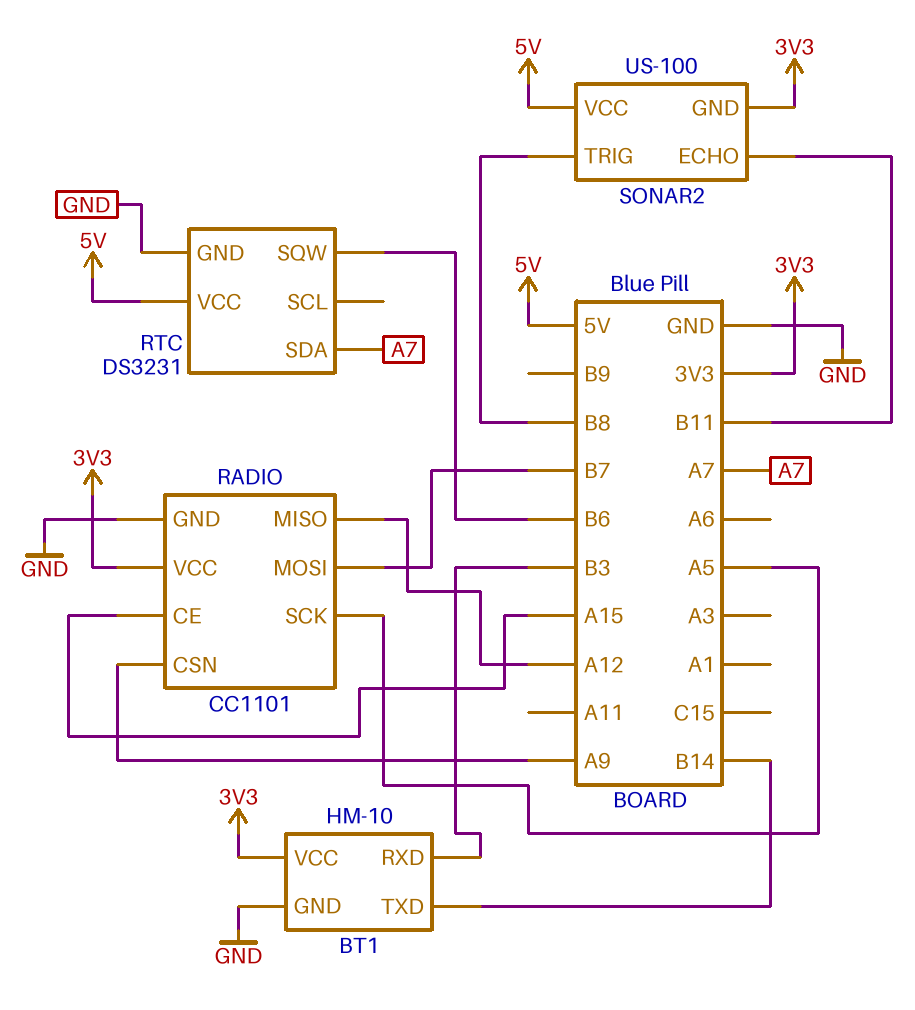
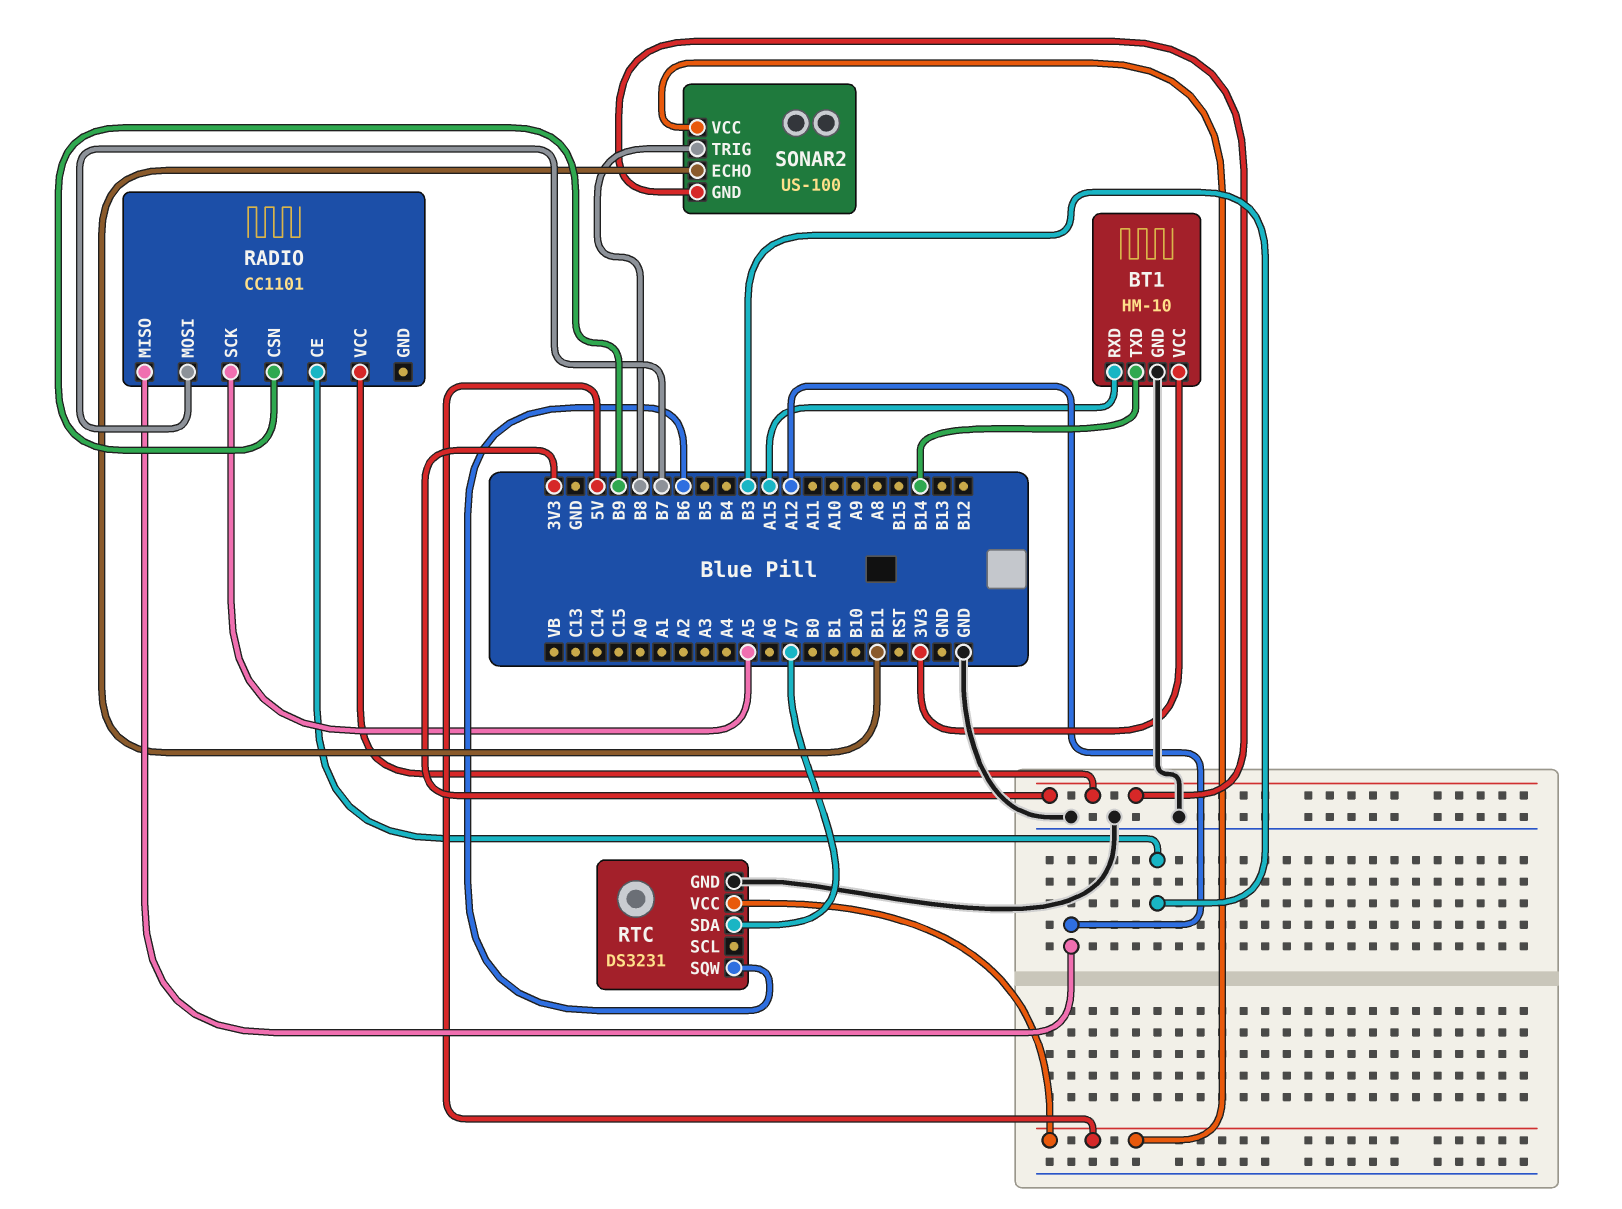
BT1 pin RXD: B3 -> A15
RADIO pin CE: A15 -> B3
RADIO pin CSN: A9 -> B9
RADIO pin GND: GND -> none

